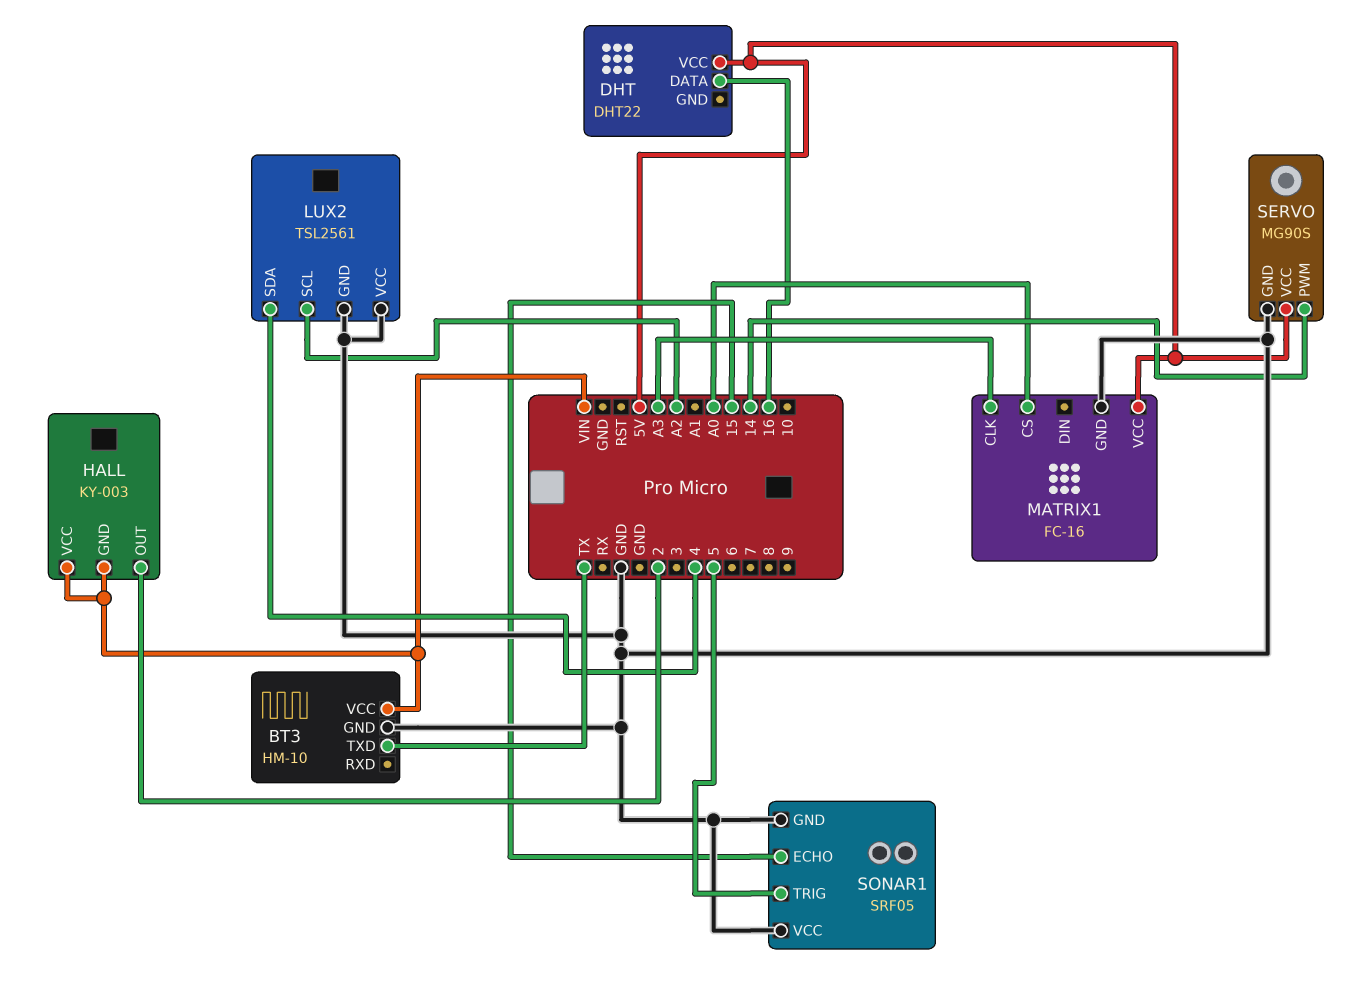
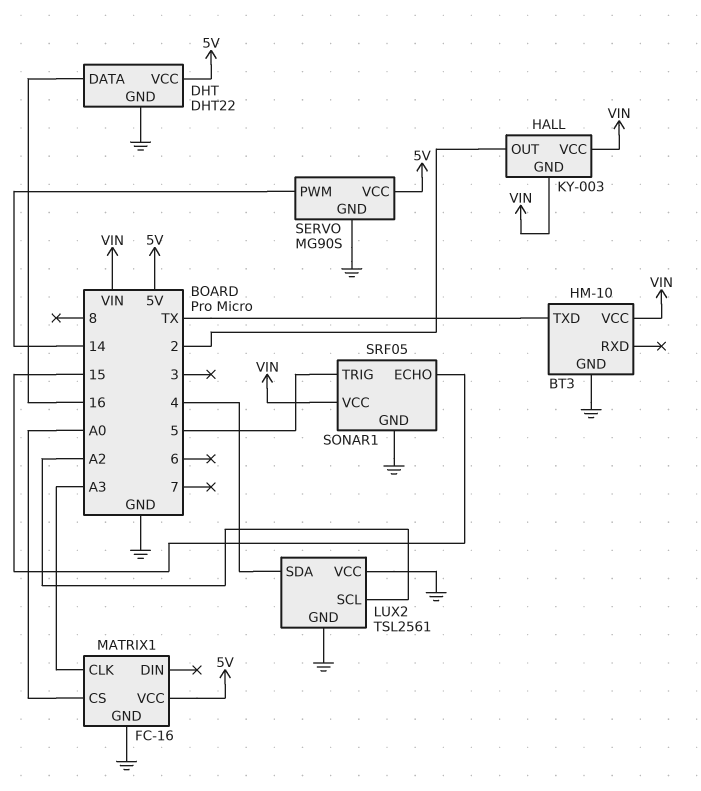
DHT pin GND: none -> GND
SONAR1 pin VCC: GND -> VIN

